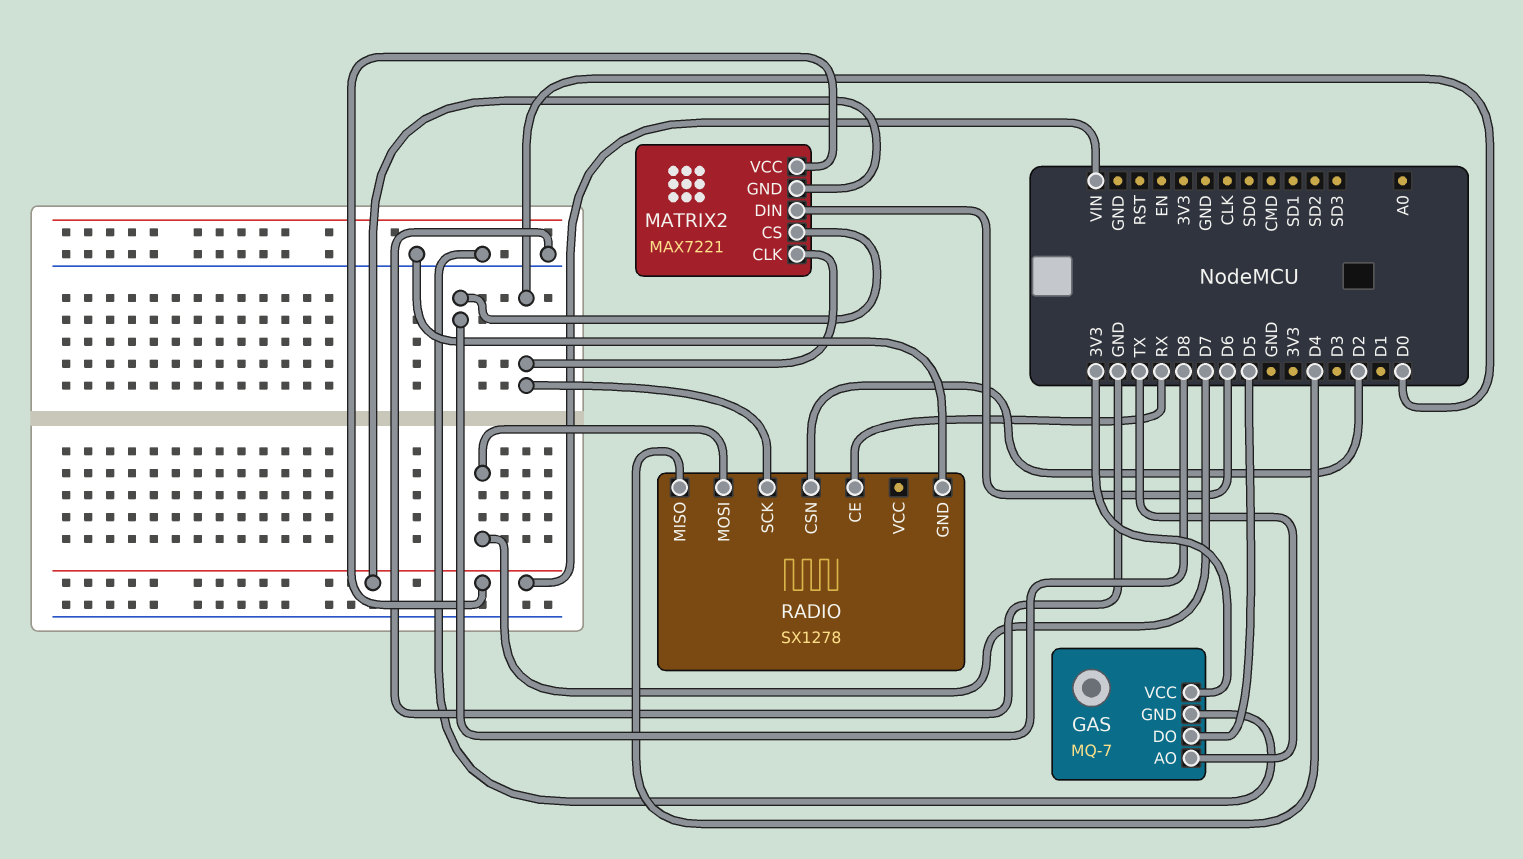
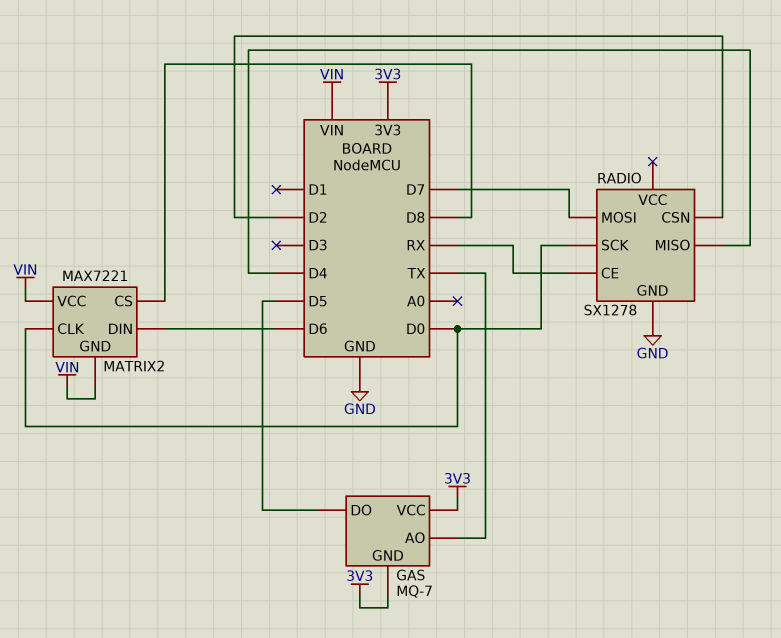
GAS pin GND: GND -> 3V3

